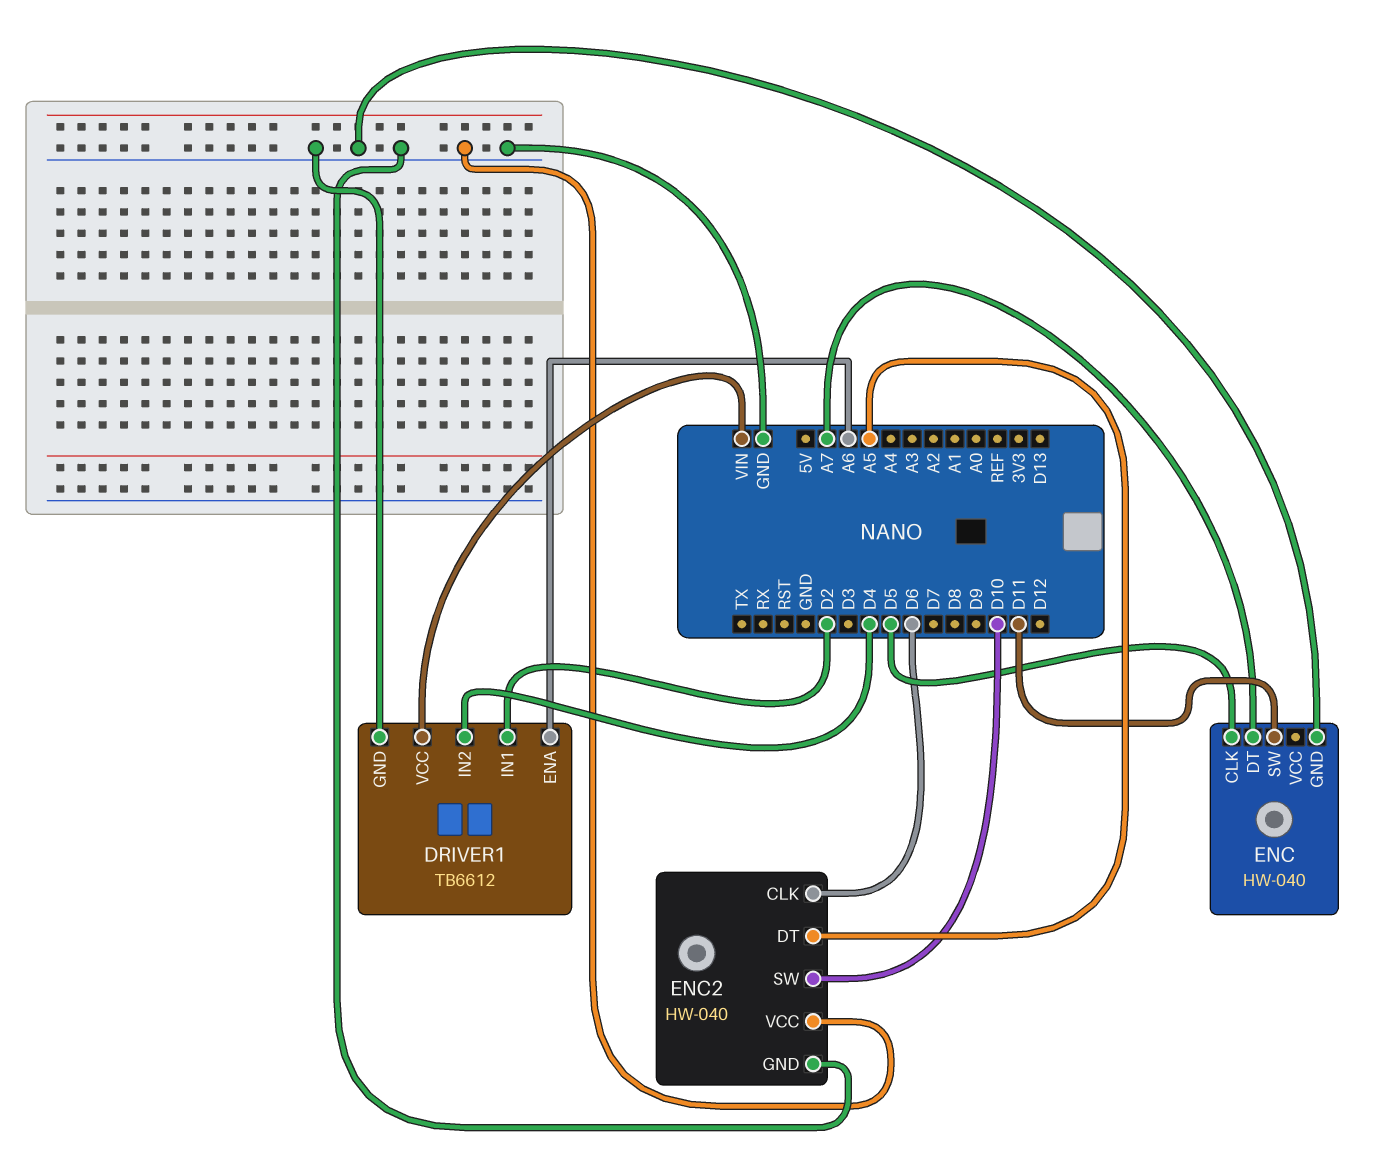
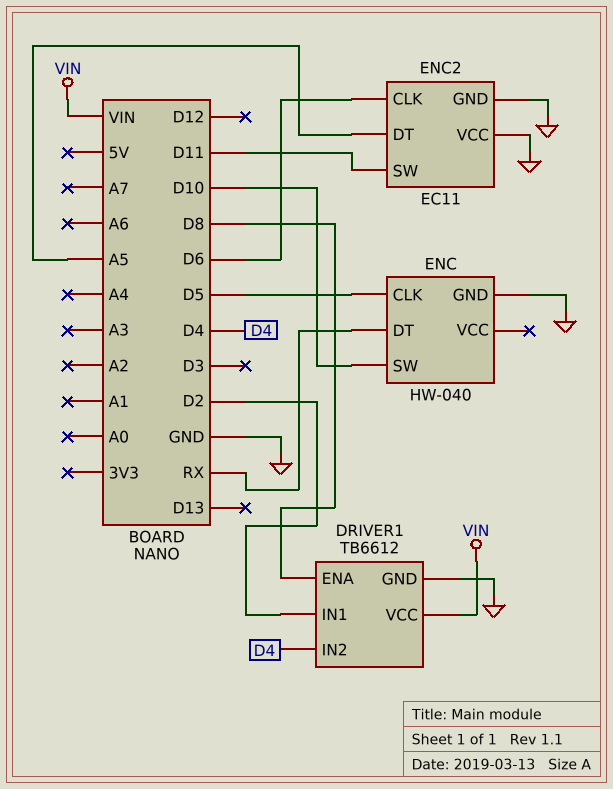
DRIVER1 pin ENA: A6 -> D8
ENC pin DT: A7 -> RX
ENC pin SW: D11 -> D10
ENC2: HW-040 -> EC11
ENC2 pin SW: D10 -> D11

